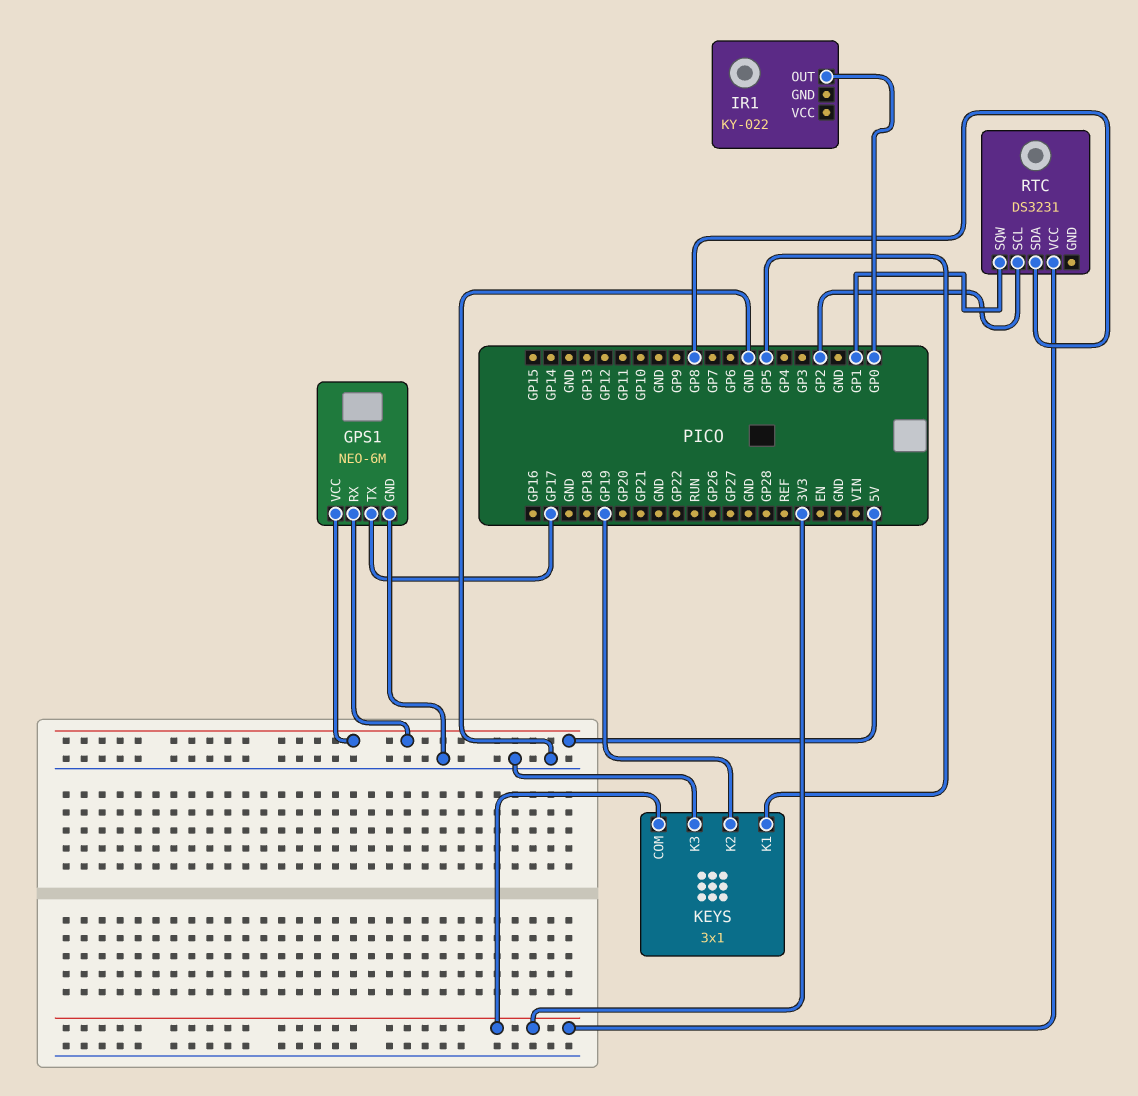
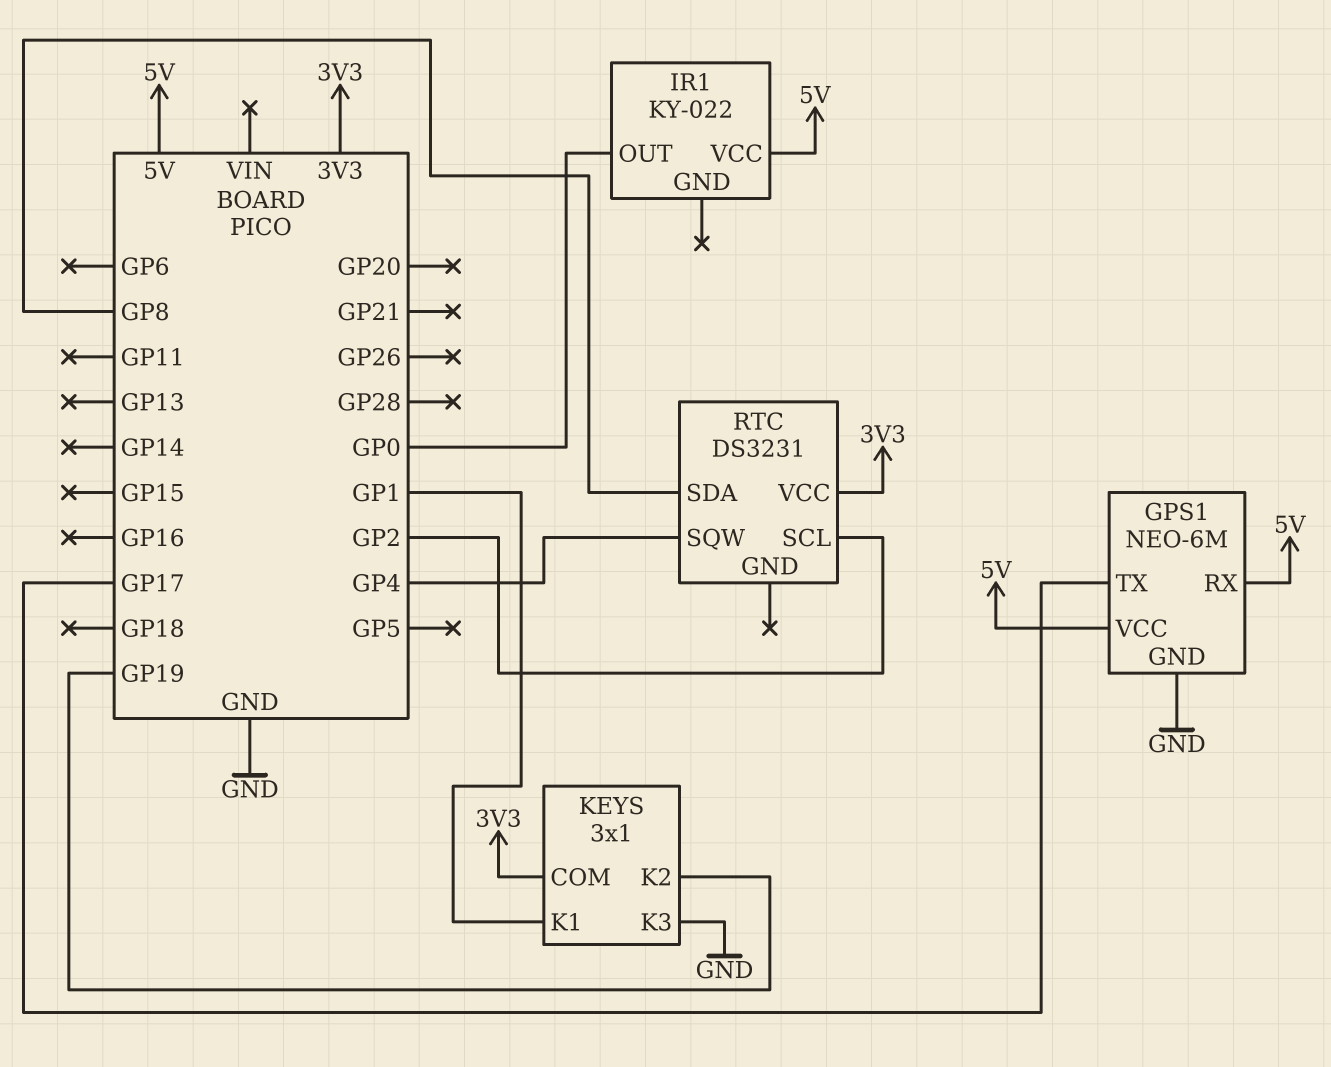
IR1 pin VCC: none -> 5V
KEYS pin K1: GP5 -> GP1
RTC pin SQW: GP1 -> GP4

